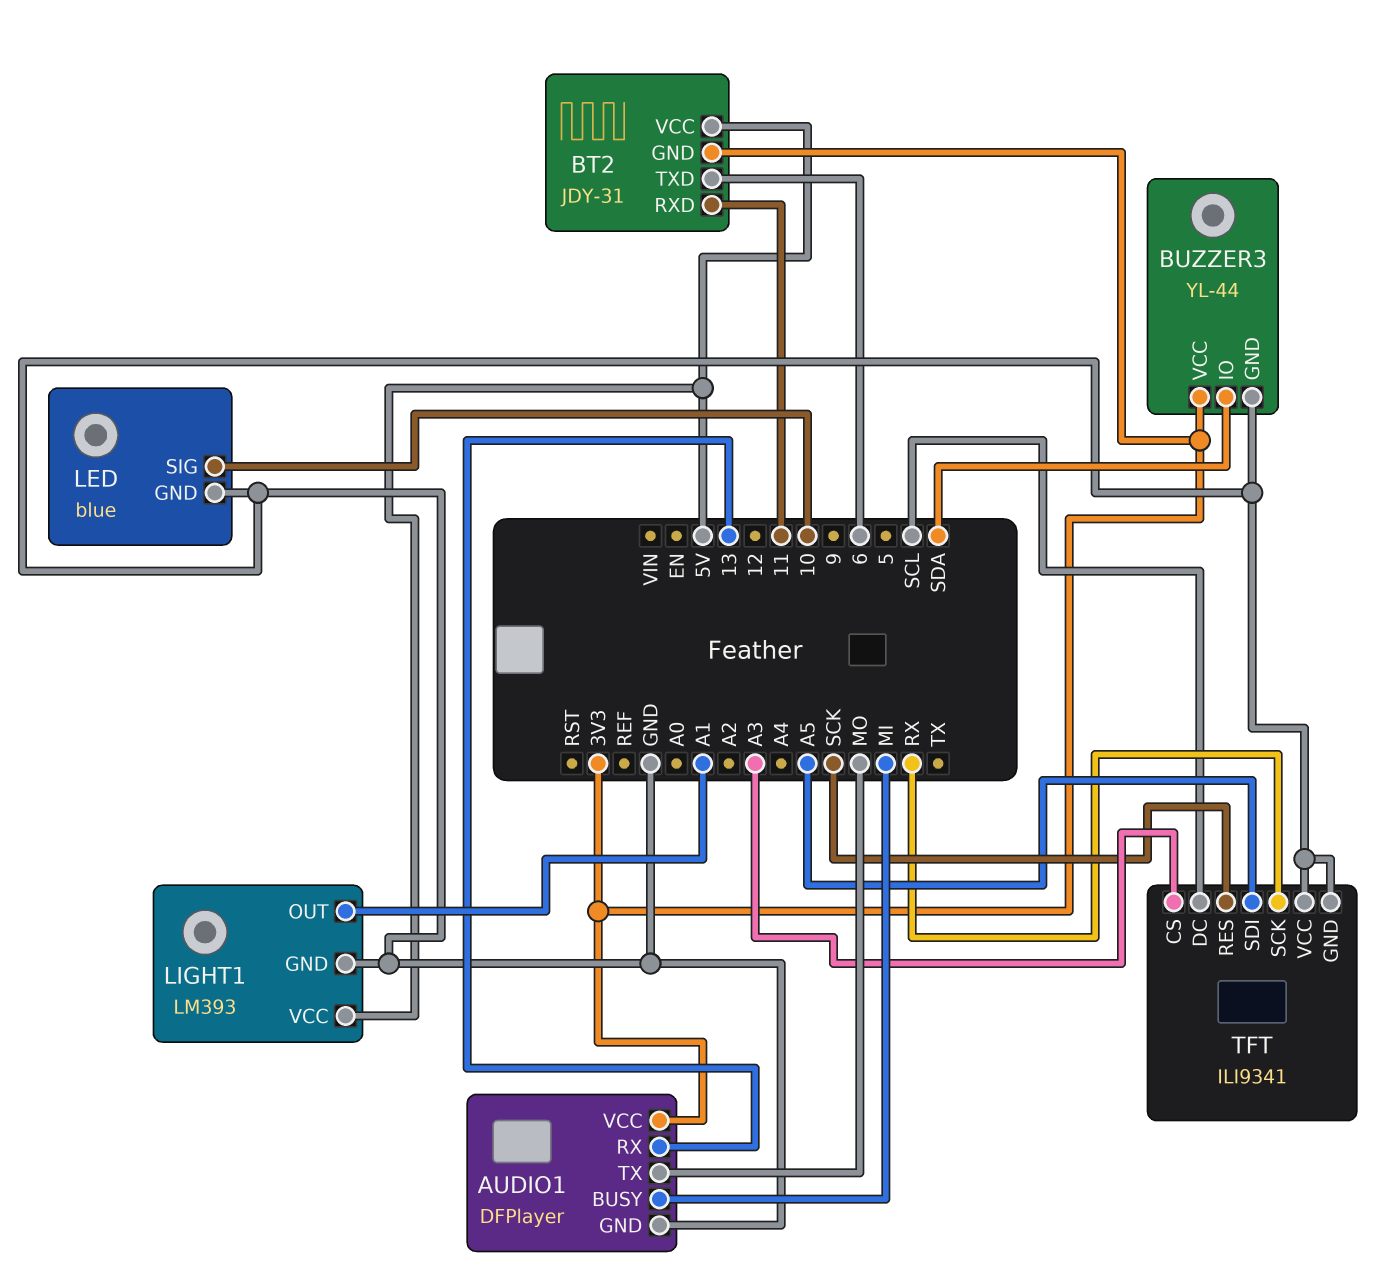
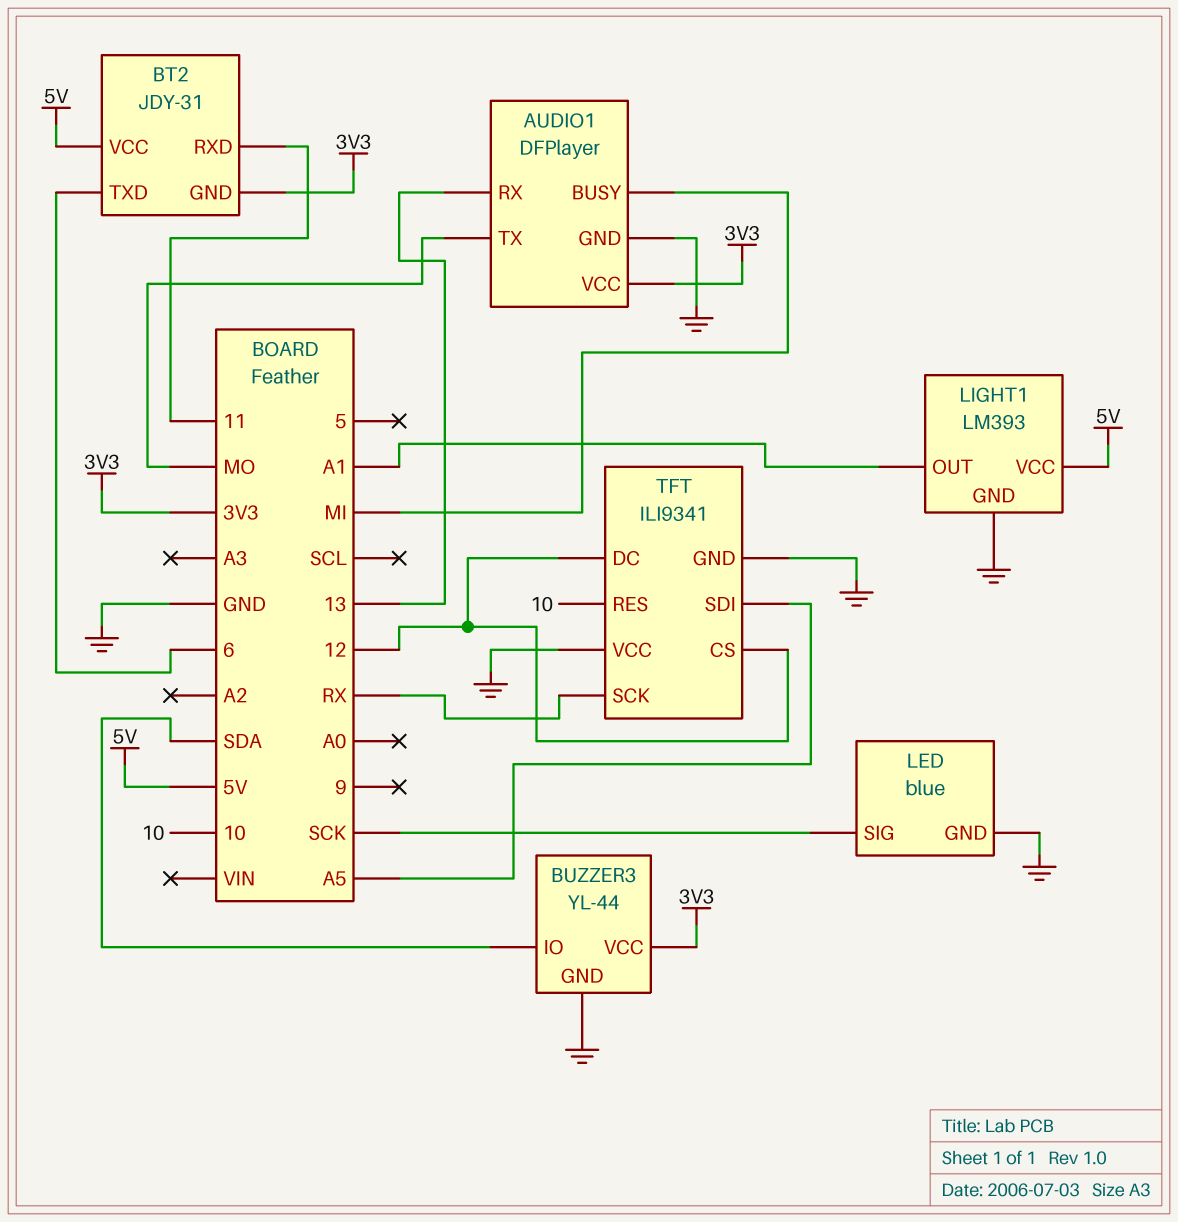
LED pin SIG: 10 -> SCK
TFT pin CS: A3 -> 12
TFT pin DC: SCL -> 12
TFT pin RES: SCK -> 10

